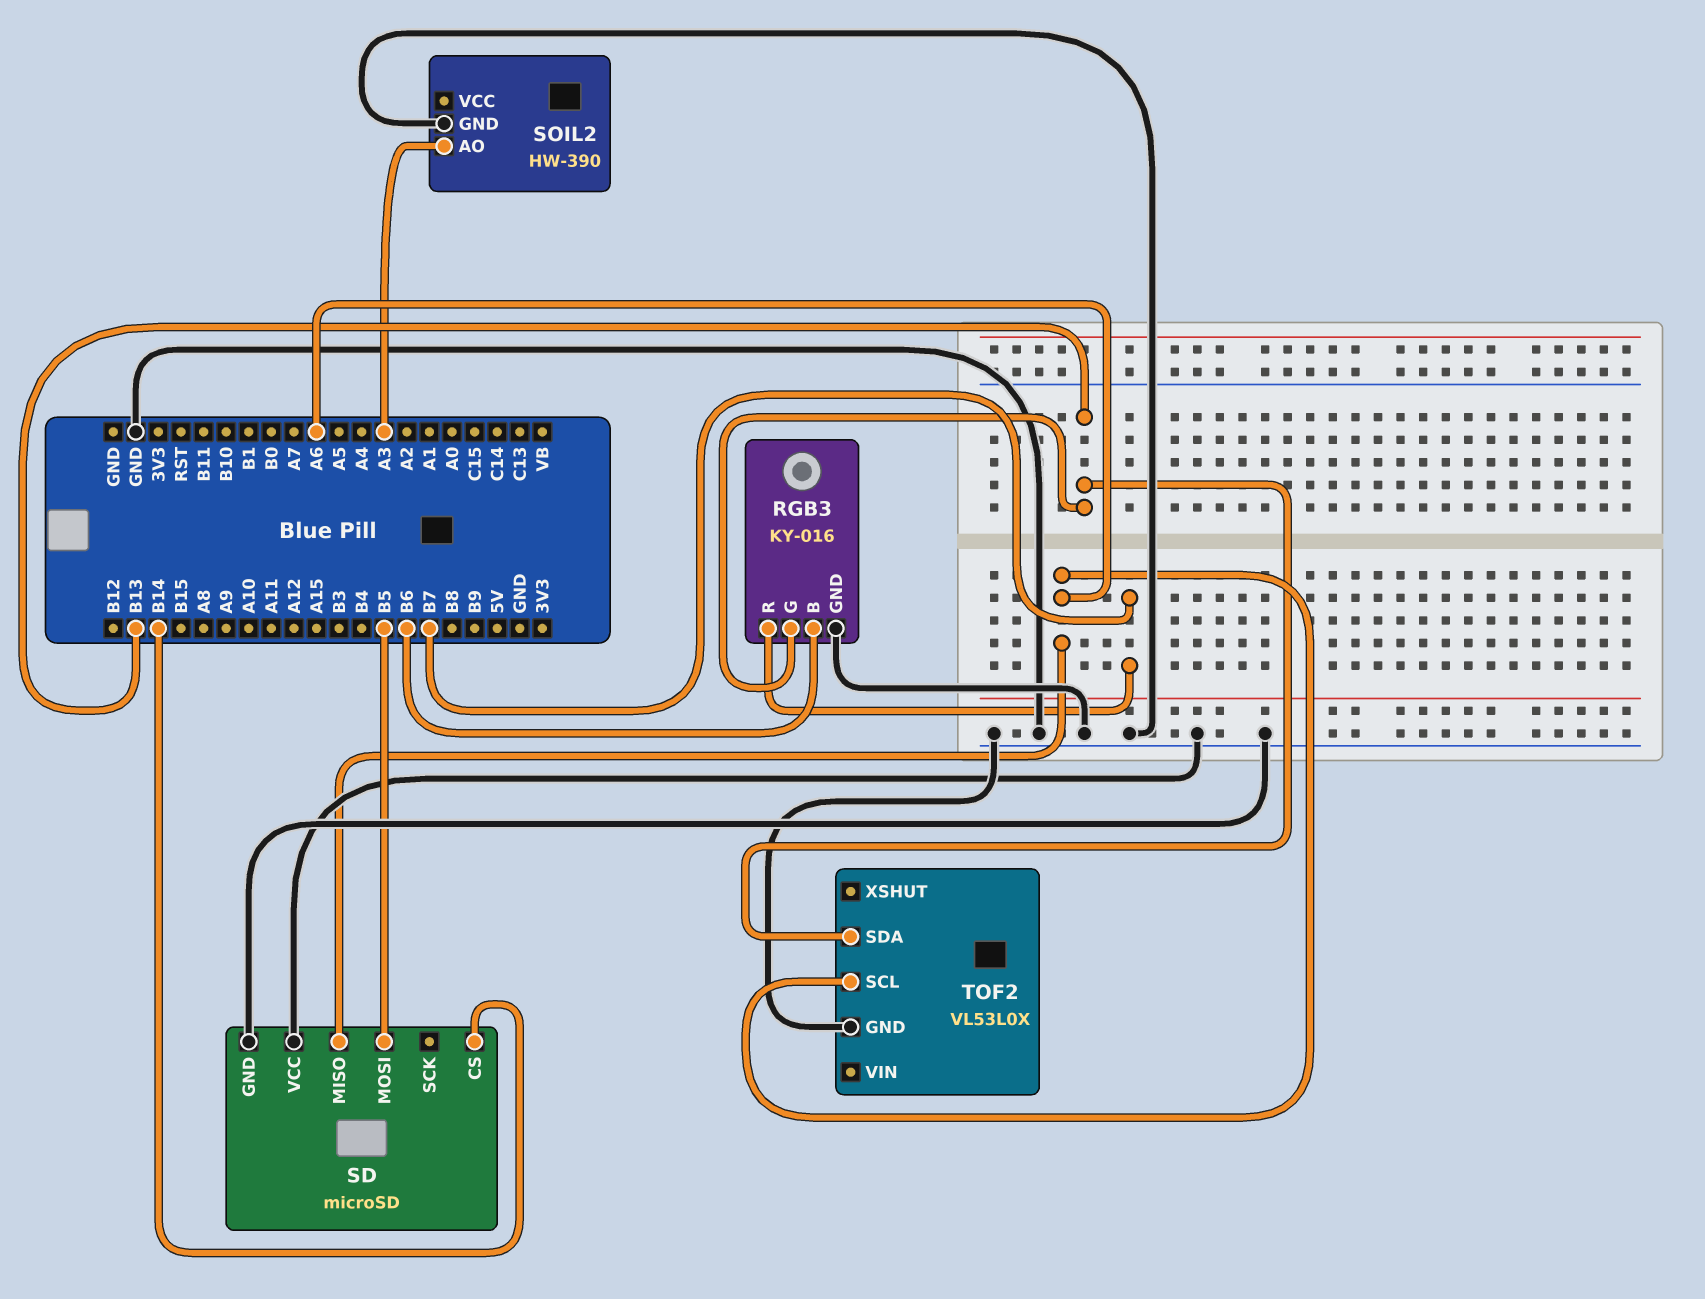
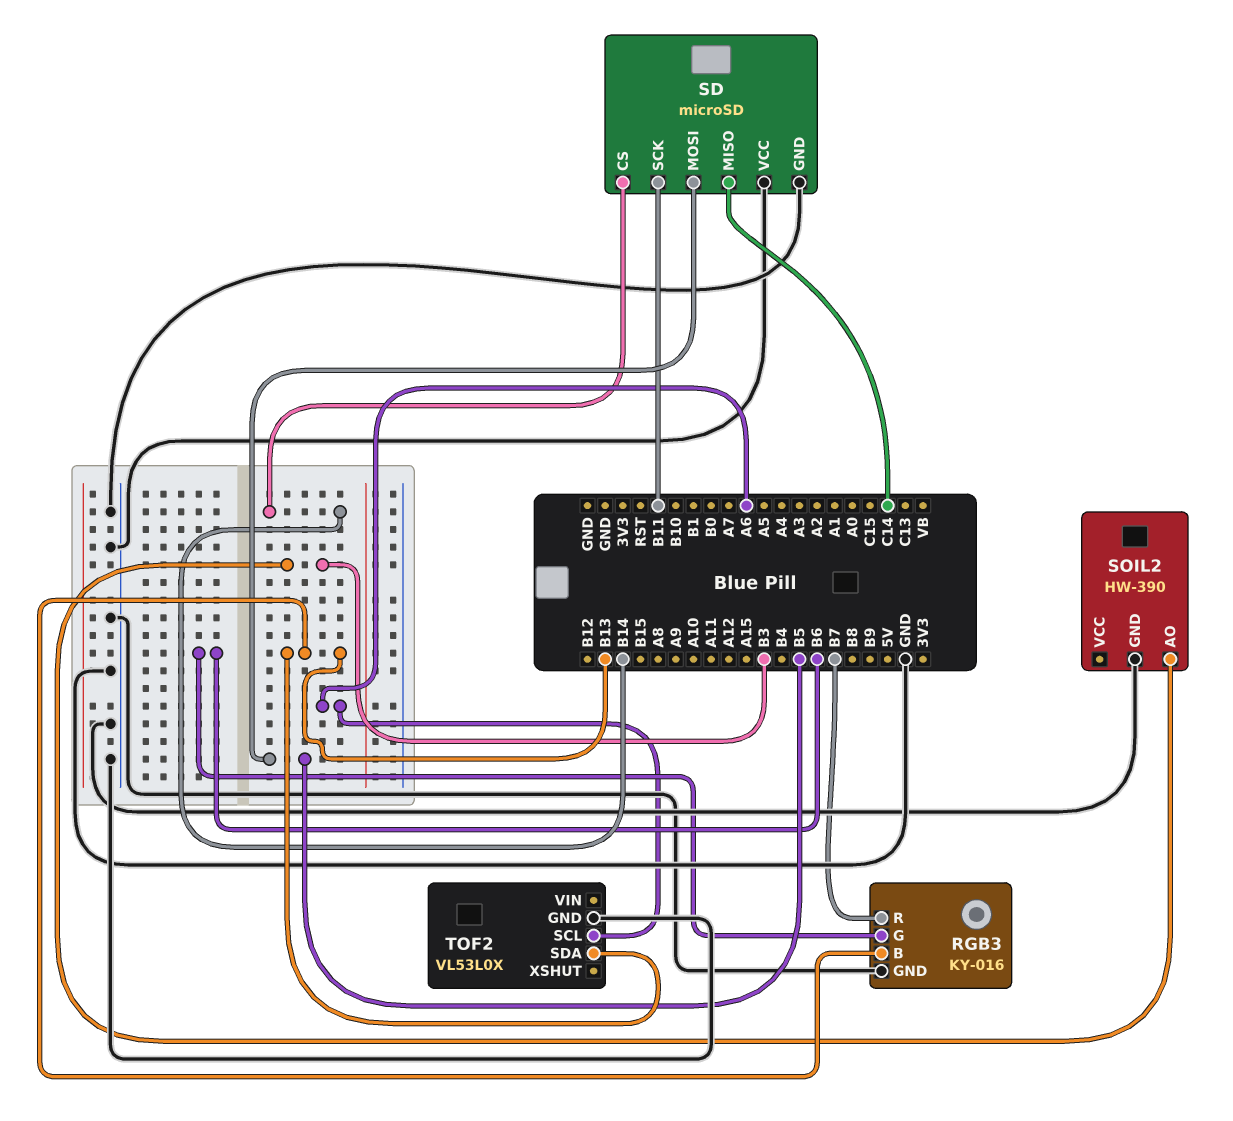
RGB3 pin B: B6 -> B13
RGB3 pin G: B13 -> B6
SD pin MISO: A6 -> C14
SD pin SCK: none -> B11
SOIL2 pin AO: A3 -> B3

